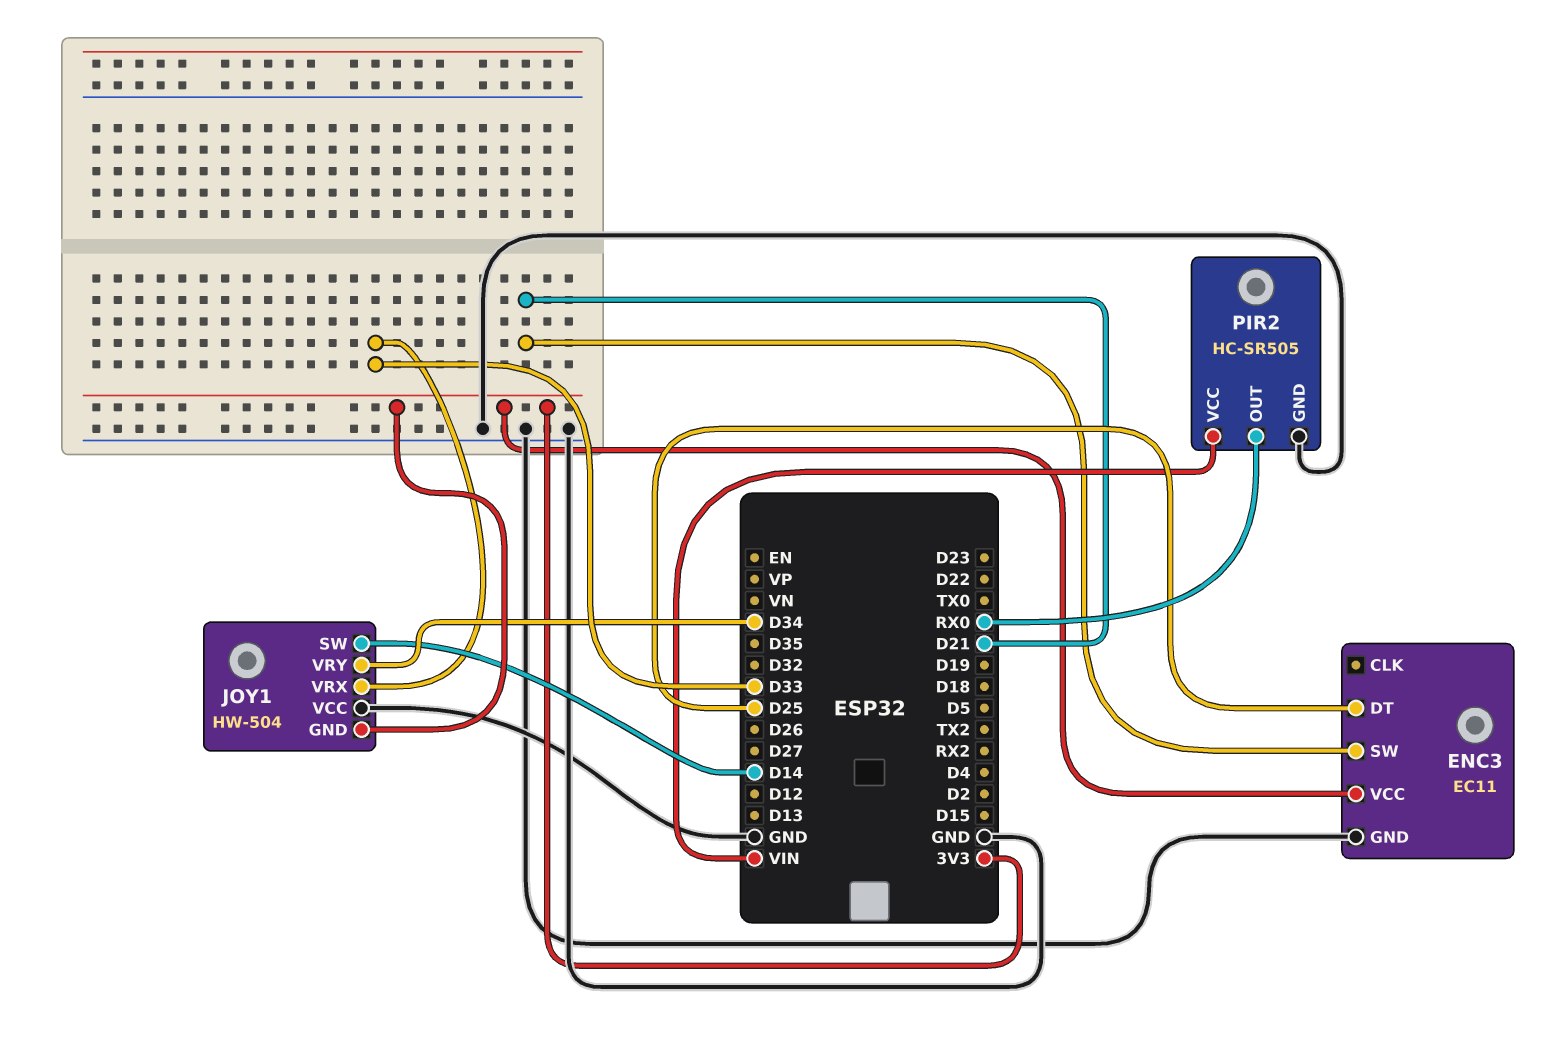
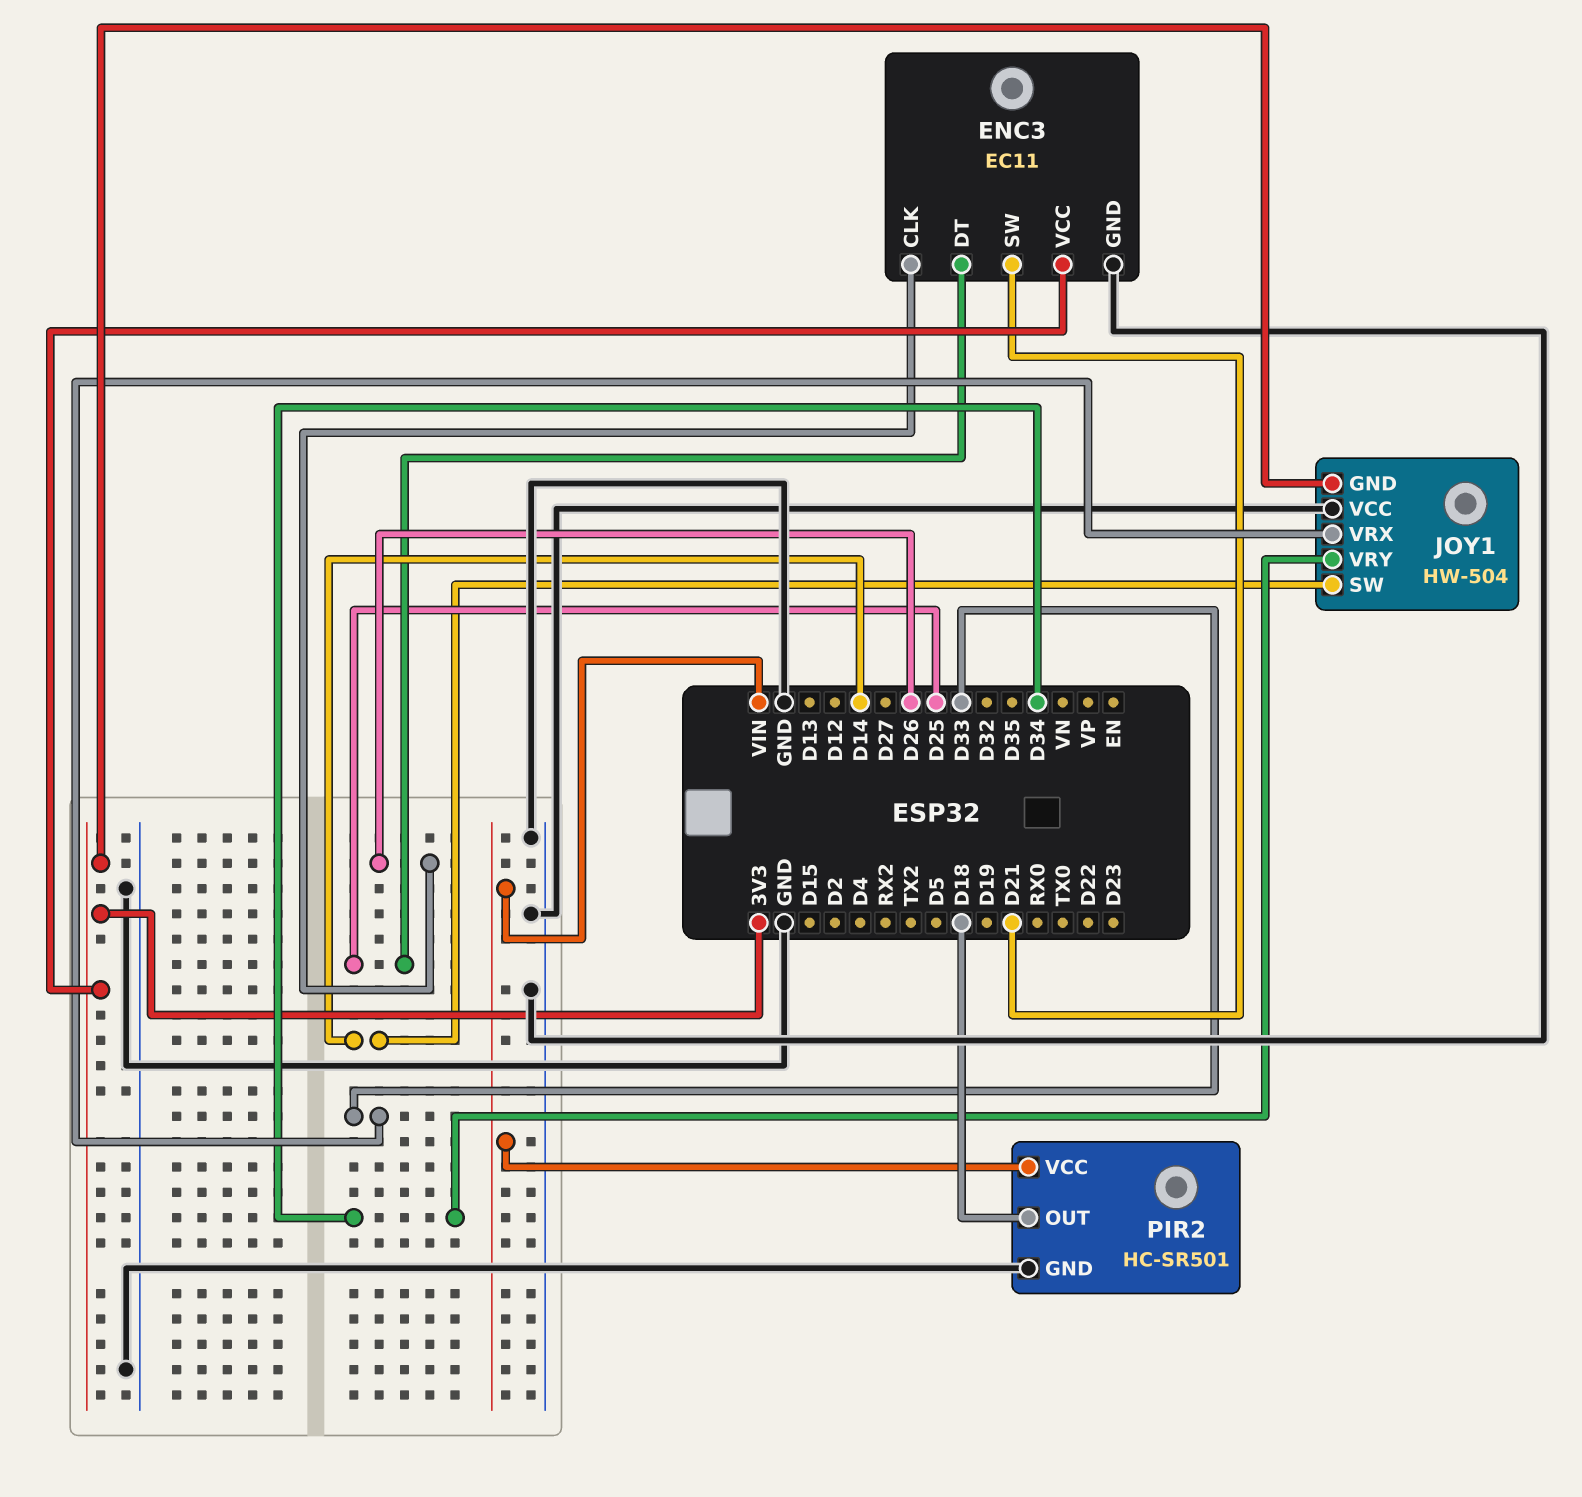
ENC3 pin CLK: none -> D26
PIR2: HC-SR505 -> HC-SR501
PIR2 pin OUT: RX0 -> D18

